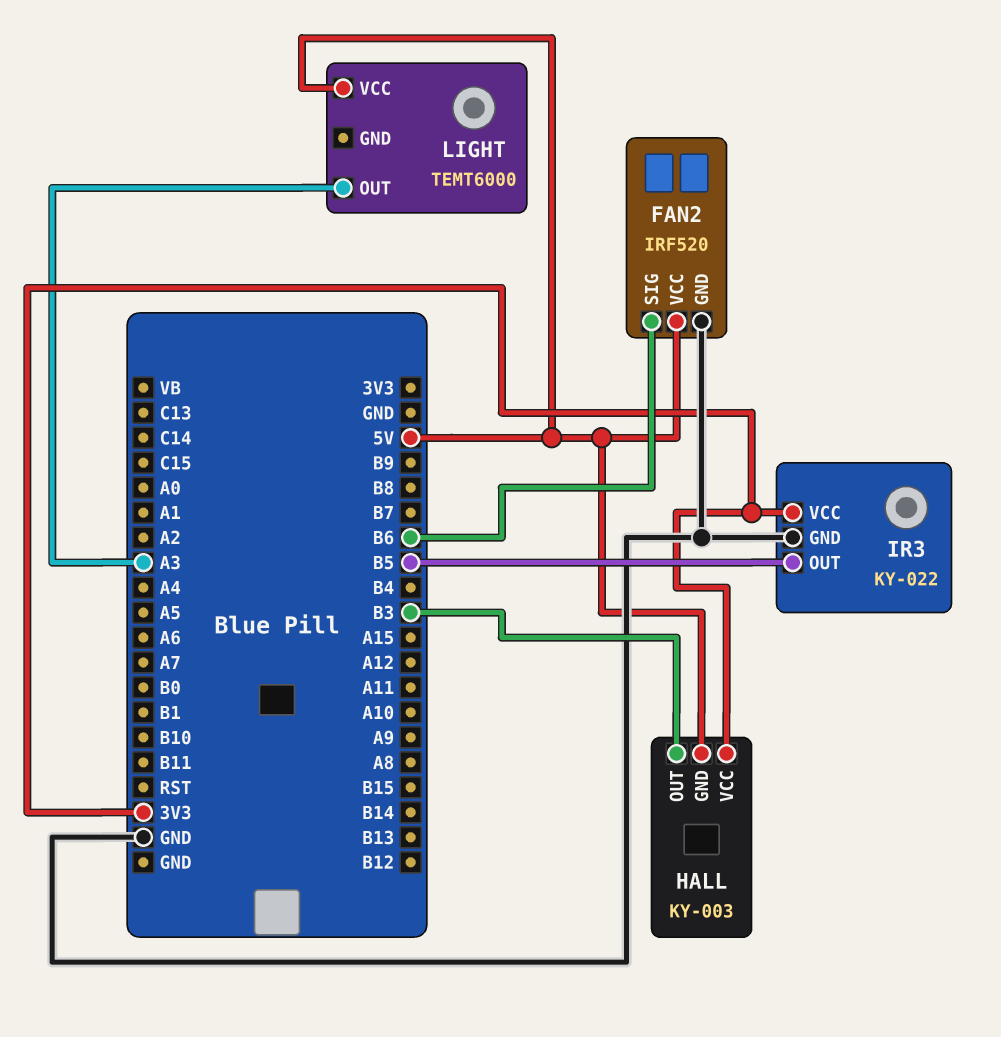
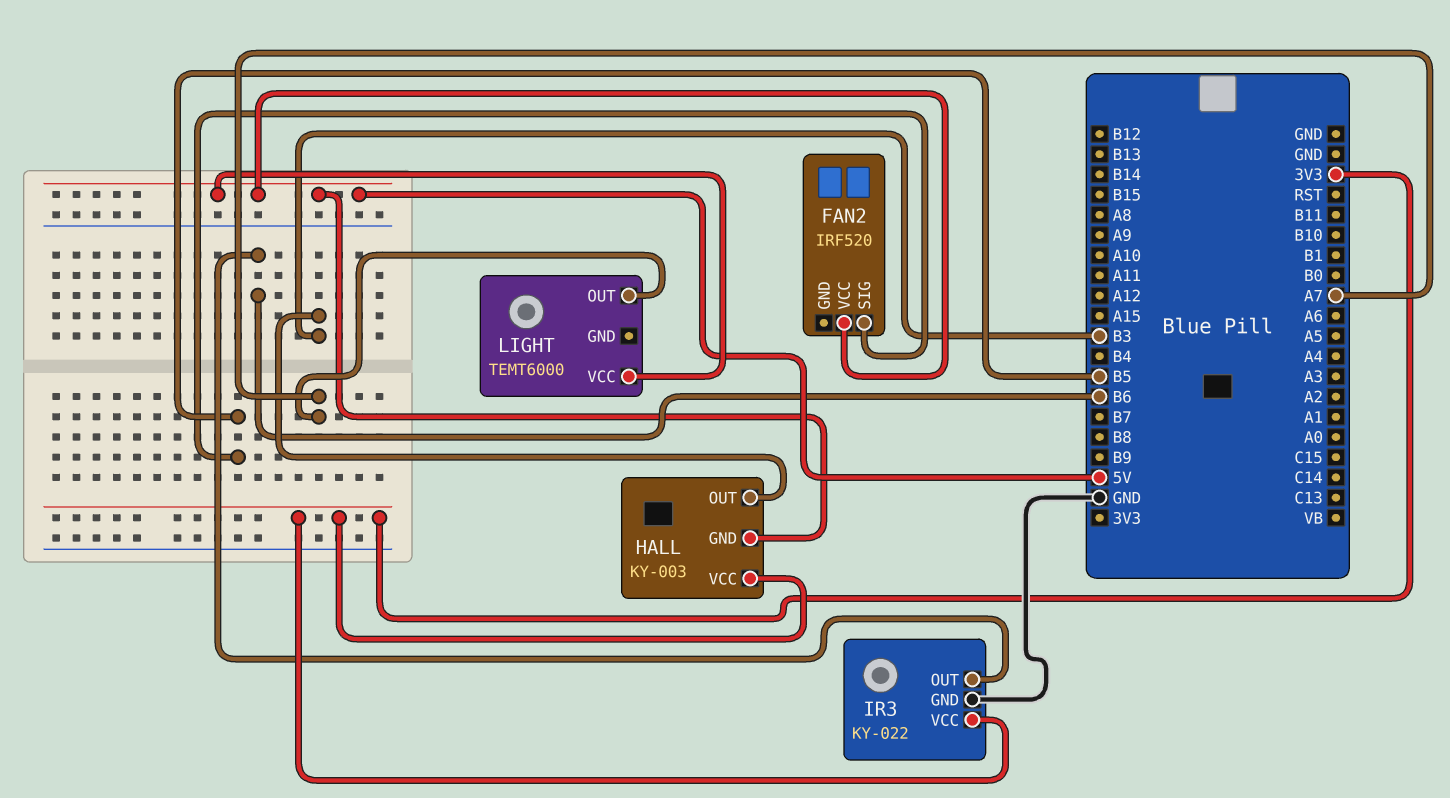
FAN2 pin GND: GND -> none
FAN2 pin SIG: B6 -> B5
IR3 pin OUT: B5 -> B6
LIGHT pin OUT: A3 -> A7

